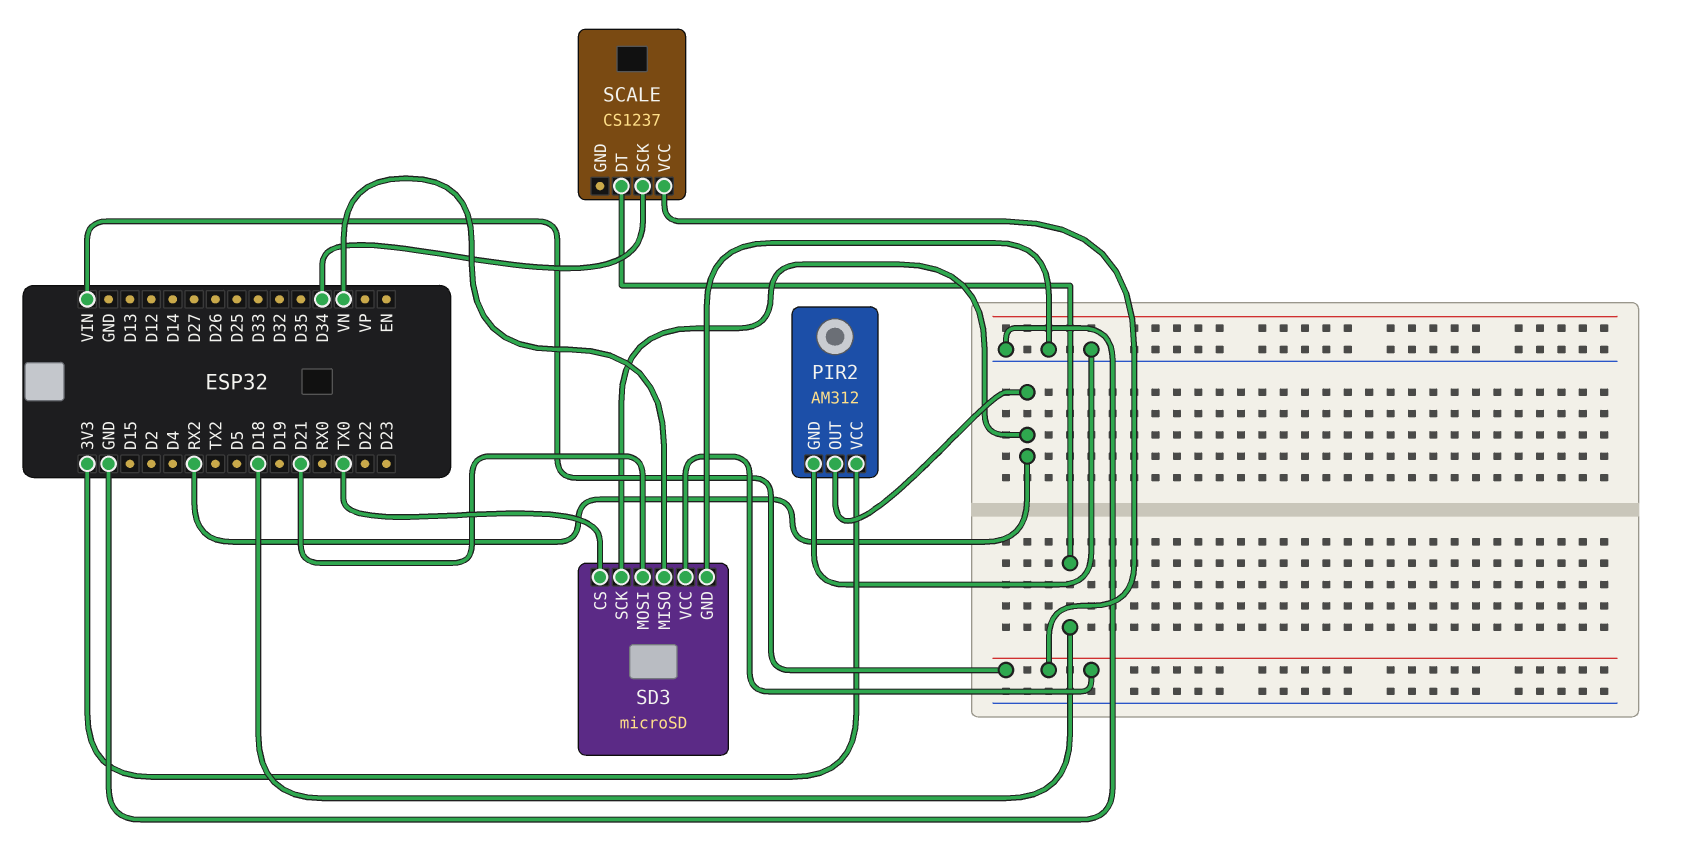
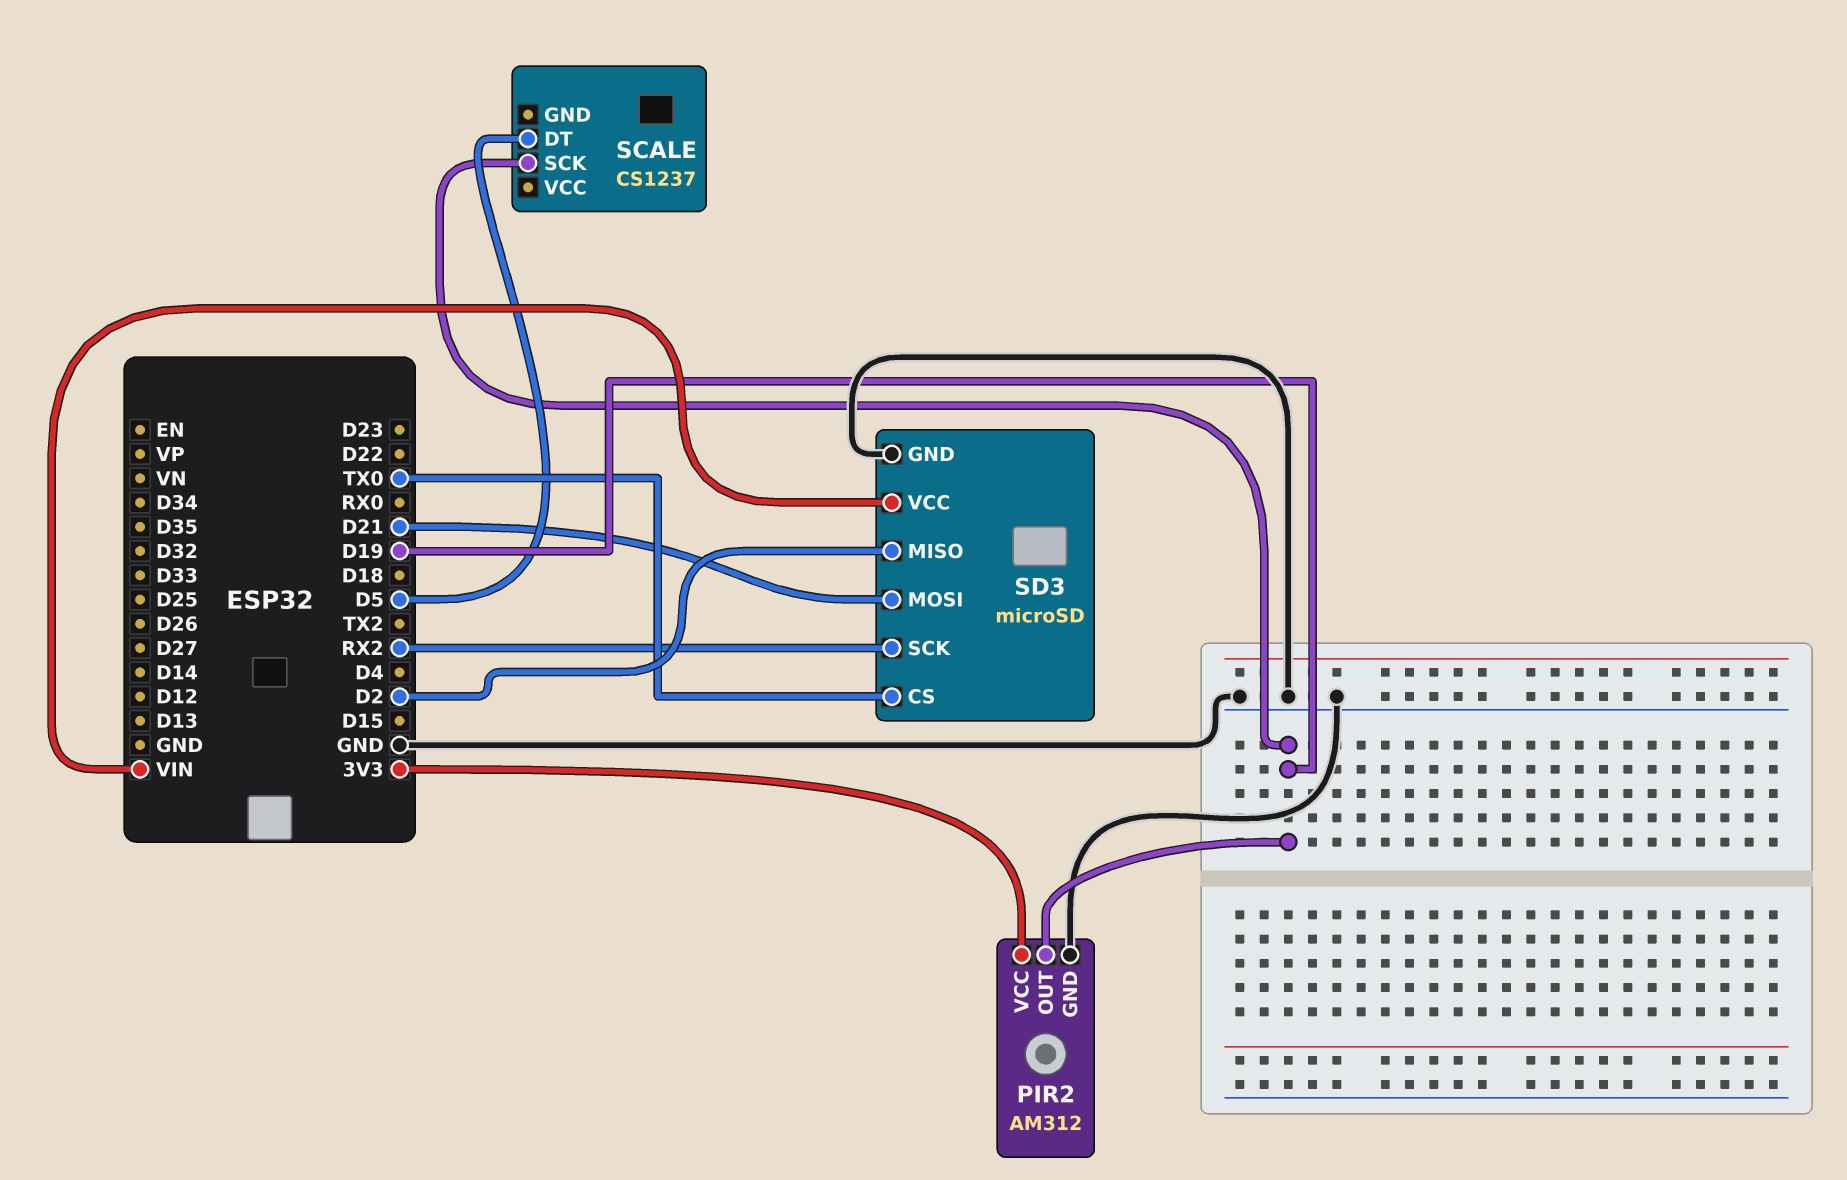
PIR2 pin OUT: RX2 -> D19
SCALE pin DT: D18 -> D5
SCALE pin SCK: D34 -> D19
SCALE pin VCC: VIN -> none
SD3 pin MISO: VN -> D2

